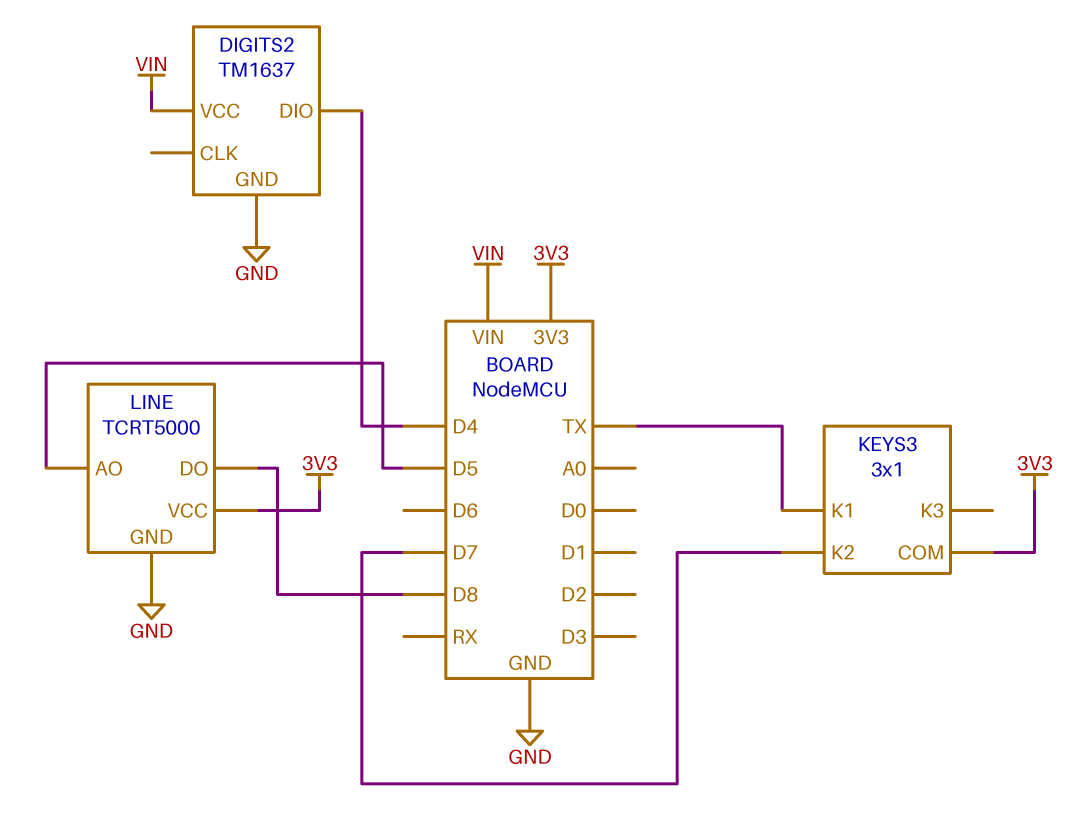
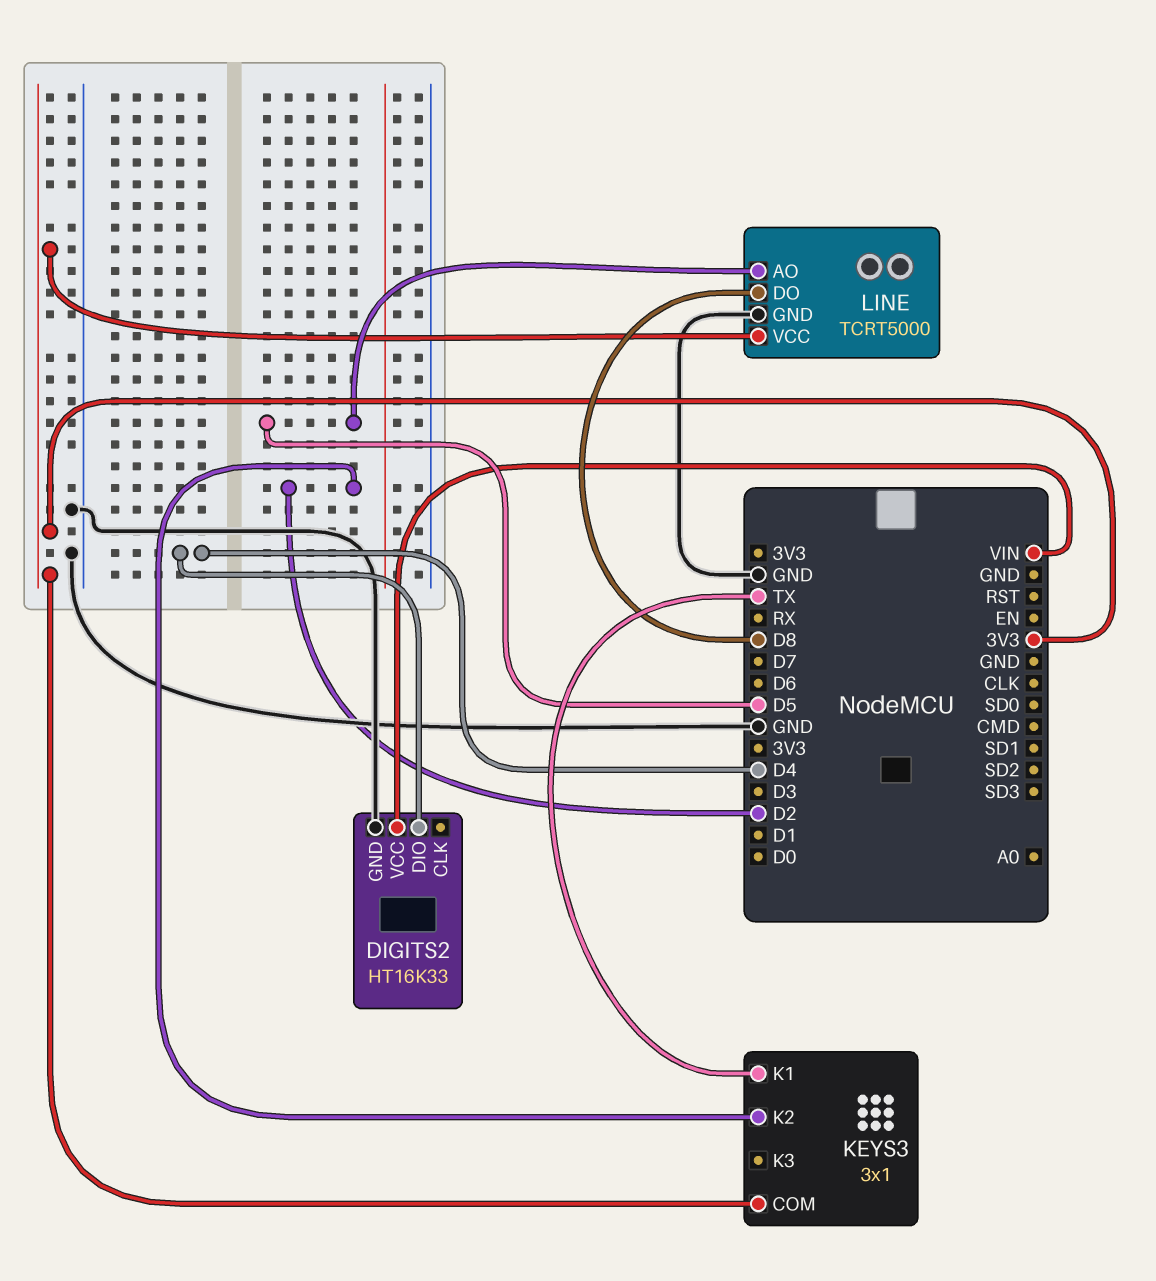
DIGITS2: TM1637 -> HT16K33
KEYS3 pin K2: D7 -> D2

